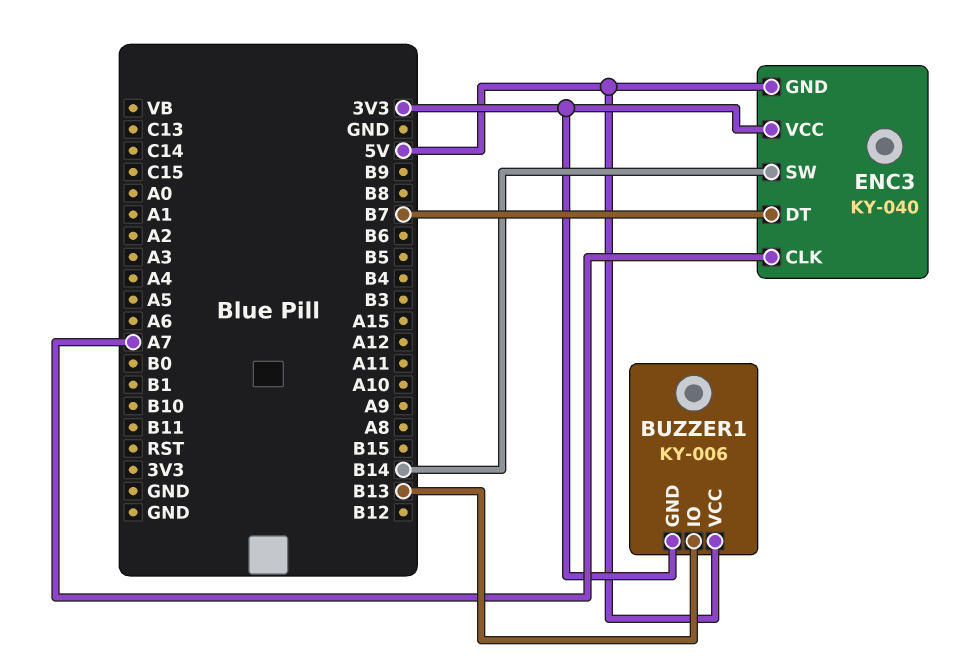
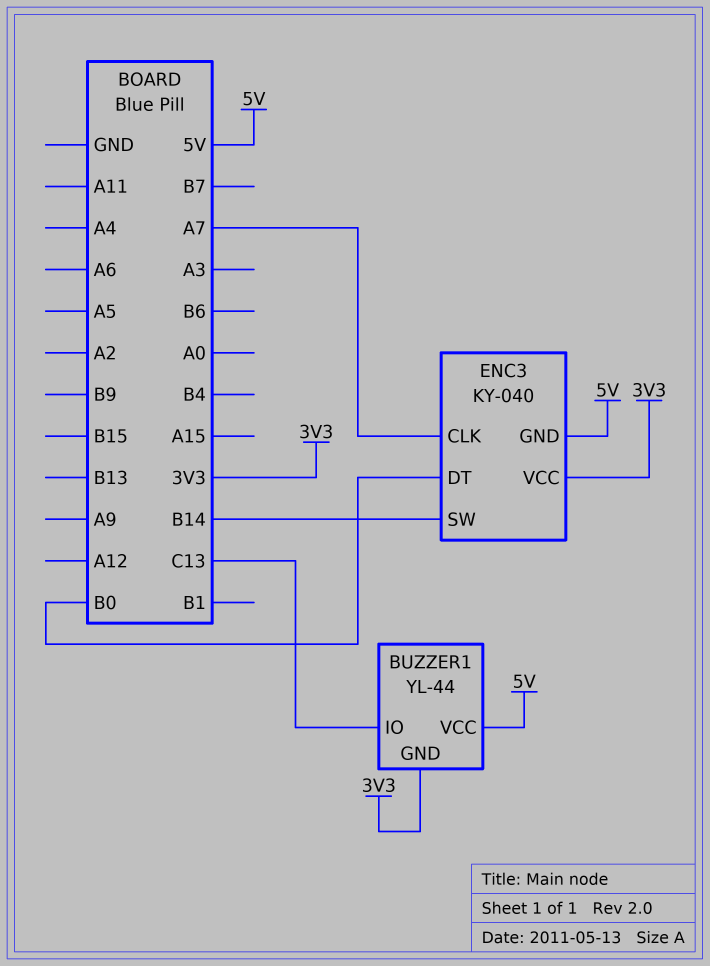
BUZZER1: KY-006 -> YL-44
BUZZER1 pin IO: B13 -> C13
ENC3 pin DT: B7 -> B0

